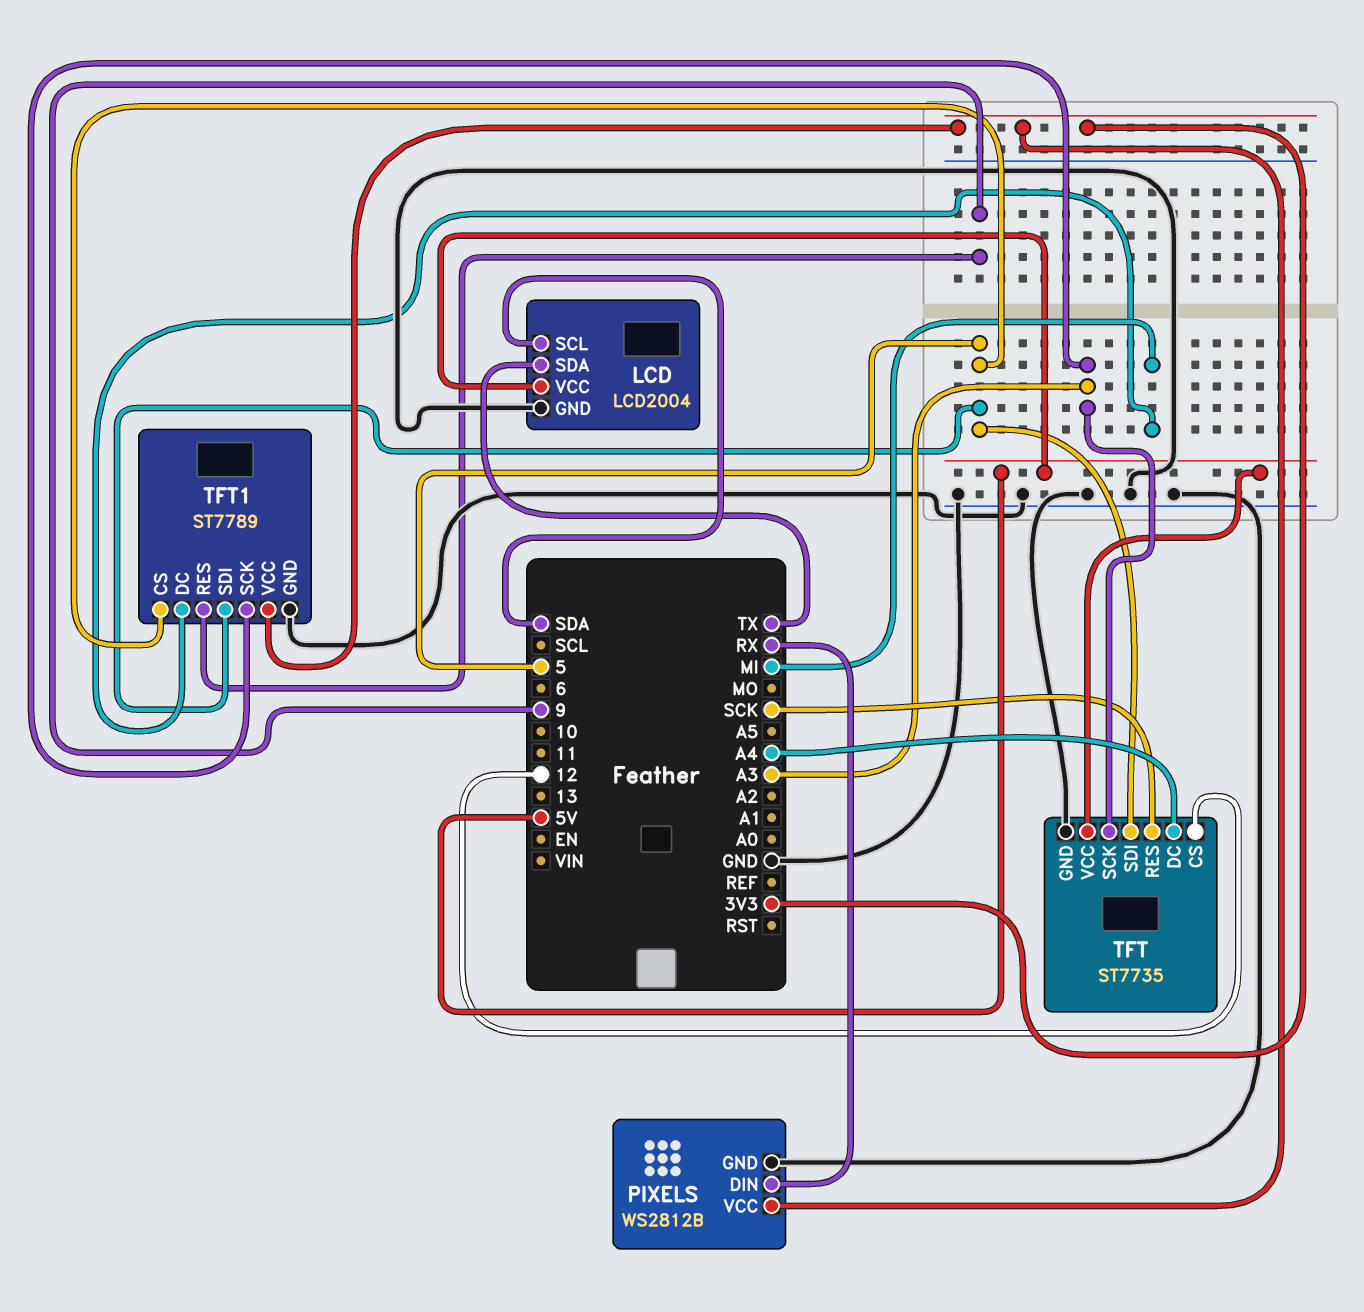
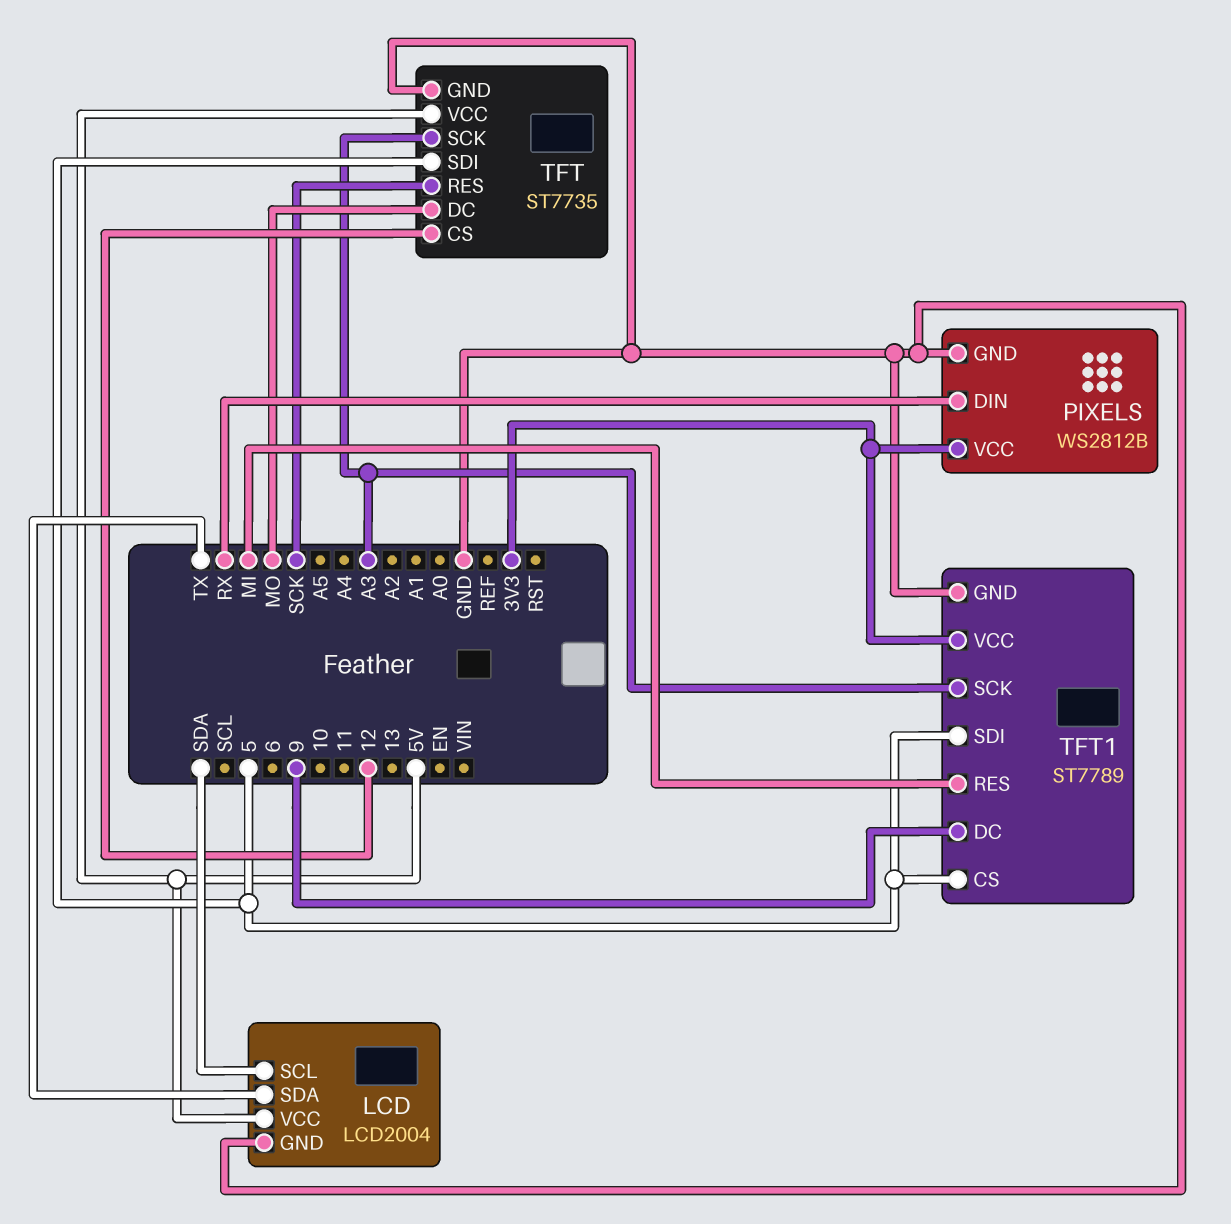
TFT pin DC: A4 -> MO
TFT1 pin DC: MI -> 9
TFT1 pin RES: 9 -> MI

